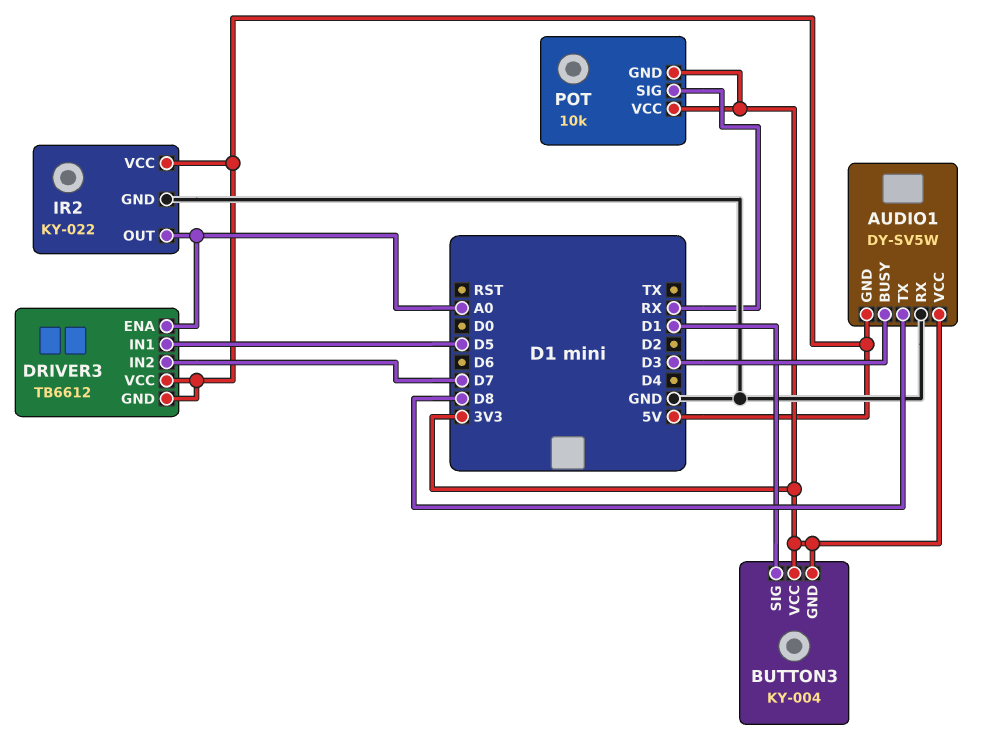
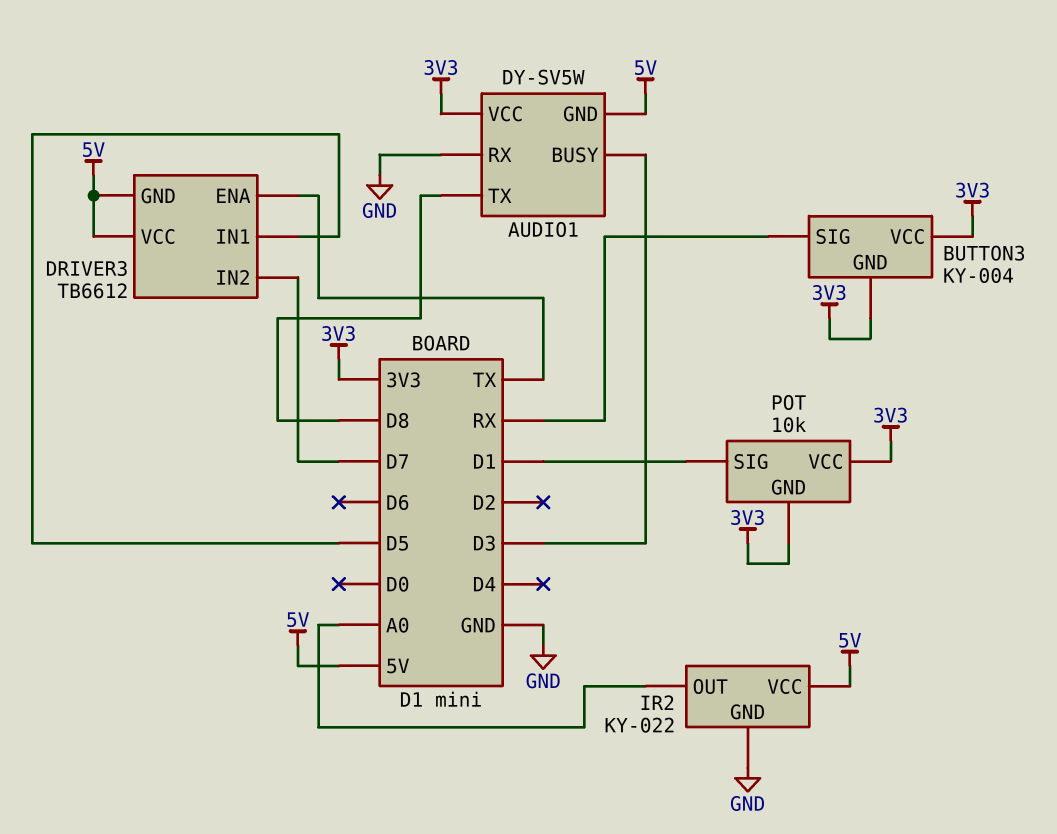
BUTTON3 pin SIG: D1 -> RX
DRIVER3 pin ENA: A0 -> TX
POT pin SIG: RX -> D1

